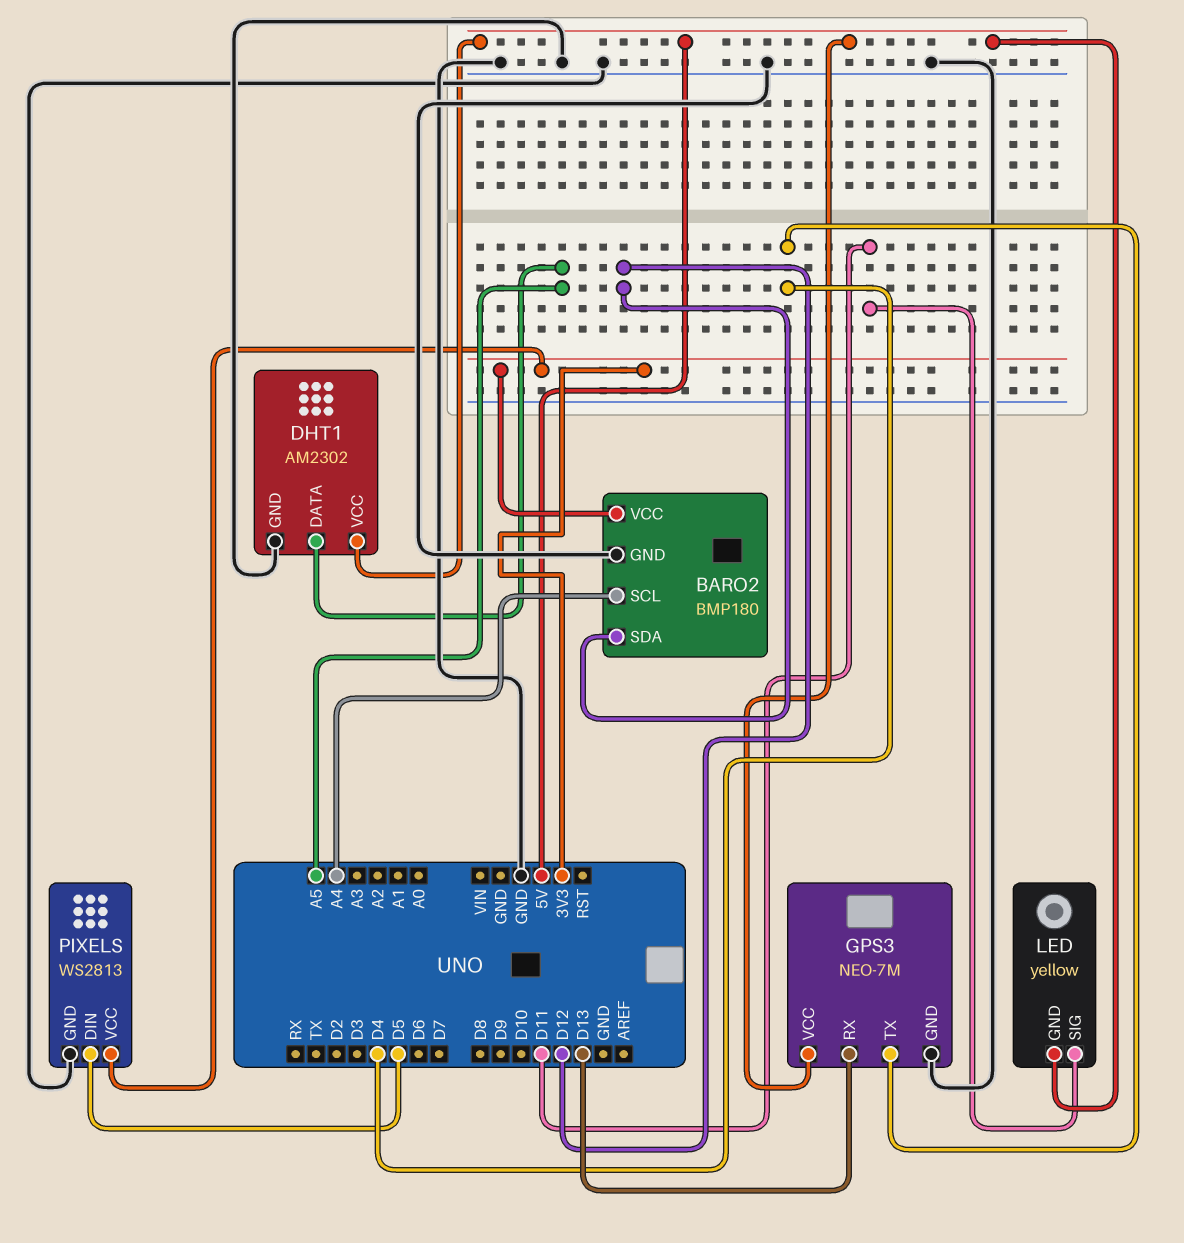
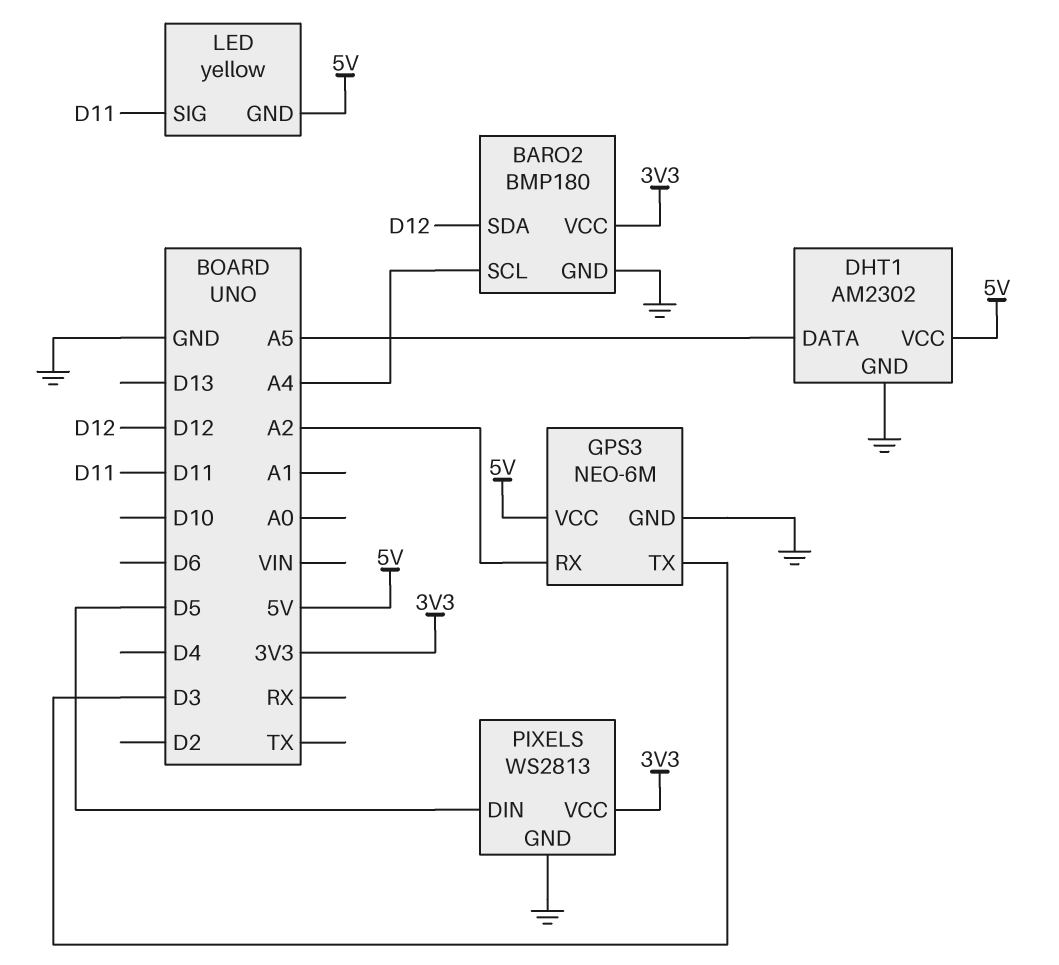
GPS3: NEO-7M -> NEO-6M
GPS3 pin RX: D13 -> A2
GPS3 pin TX: D4 -> D3

